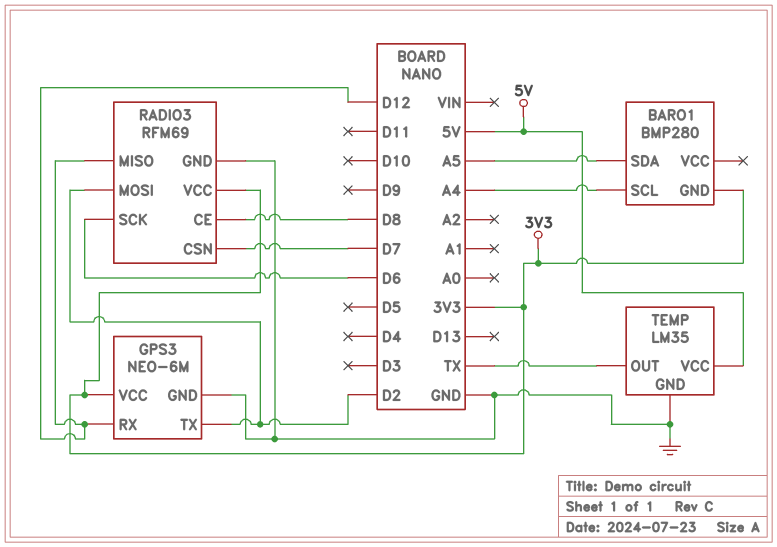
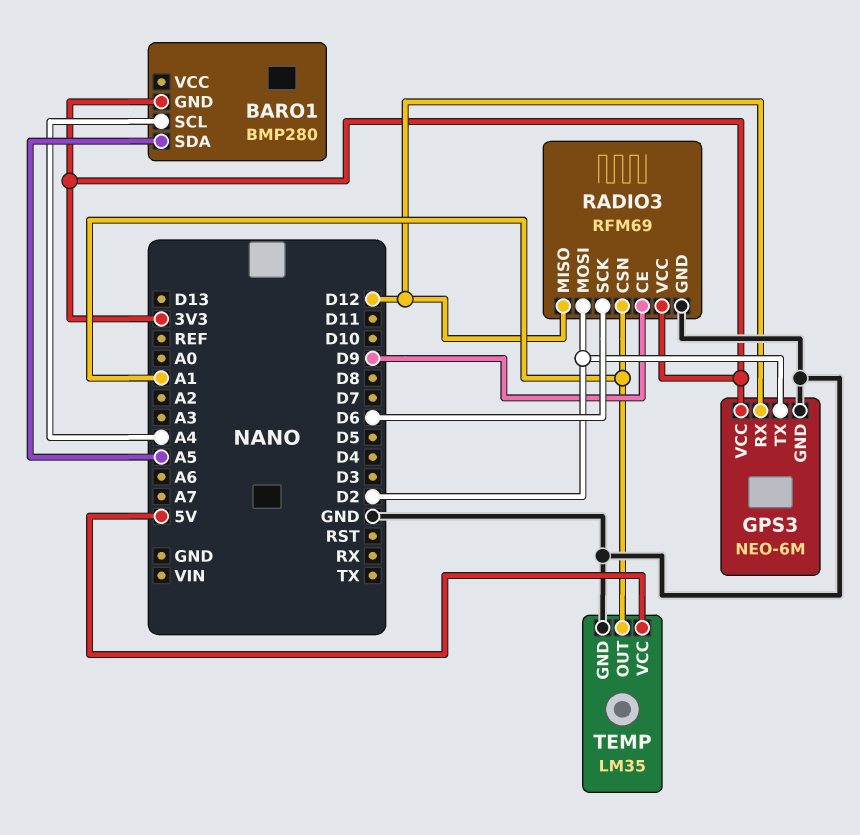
RADIO3 pin CE: D8 -> D9
RADIO3 pin CSN: D7 -> A1
TEMP pin OUT: TX -> A1

